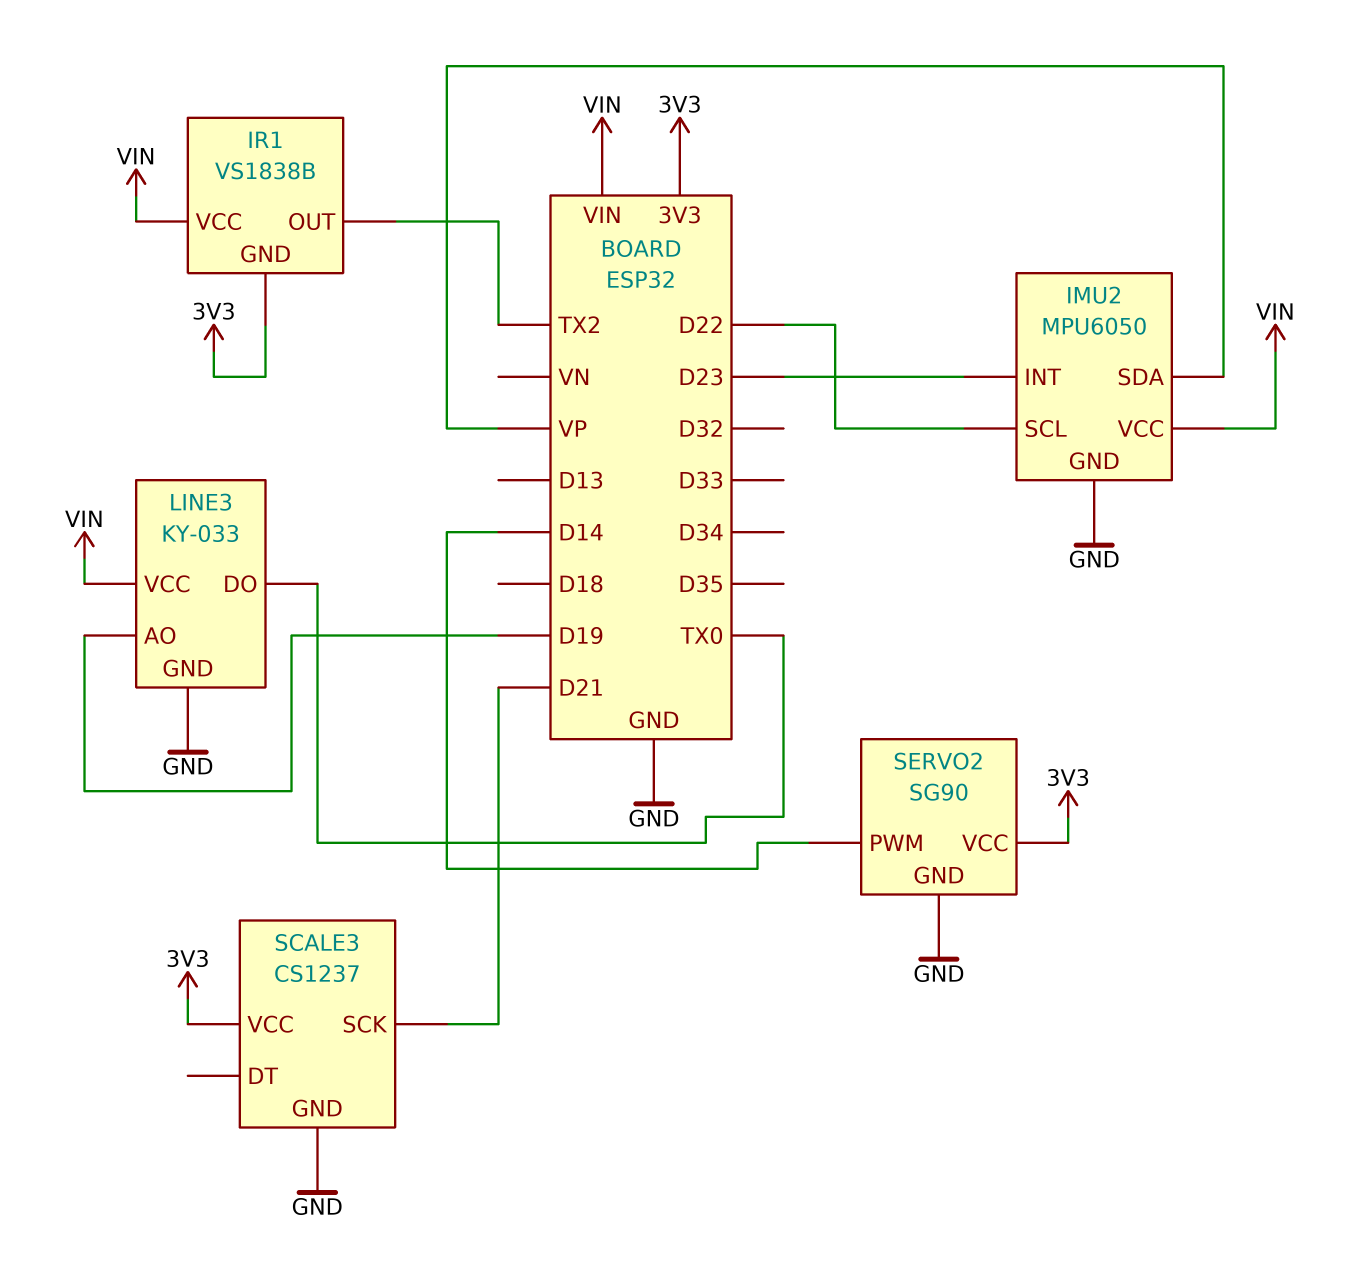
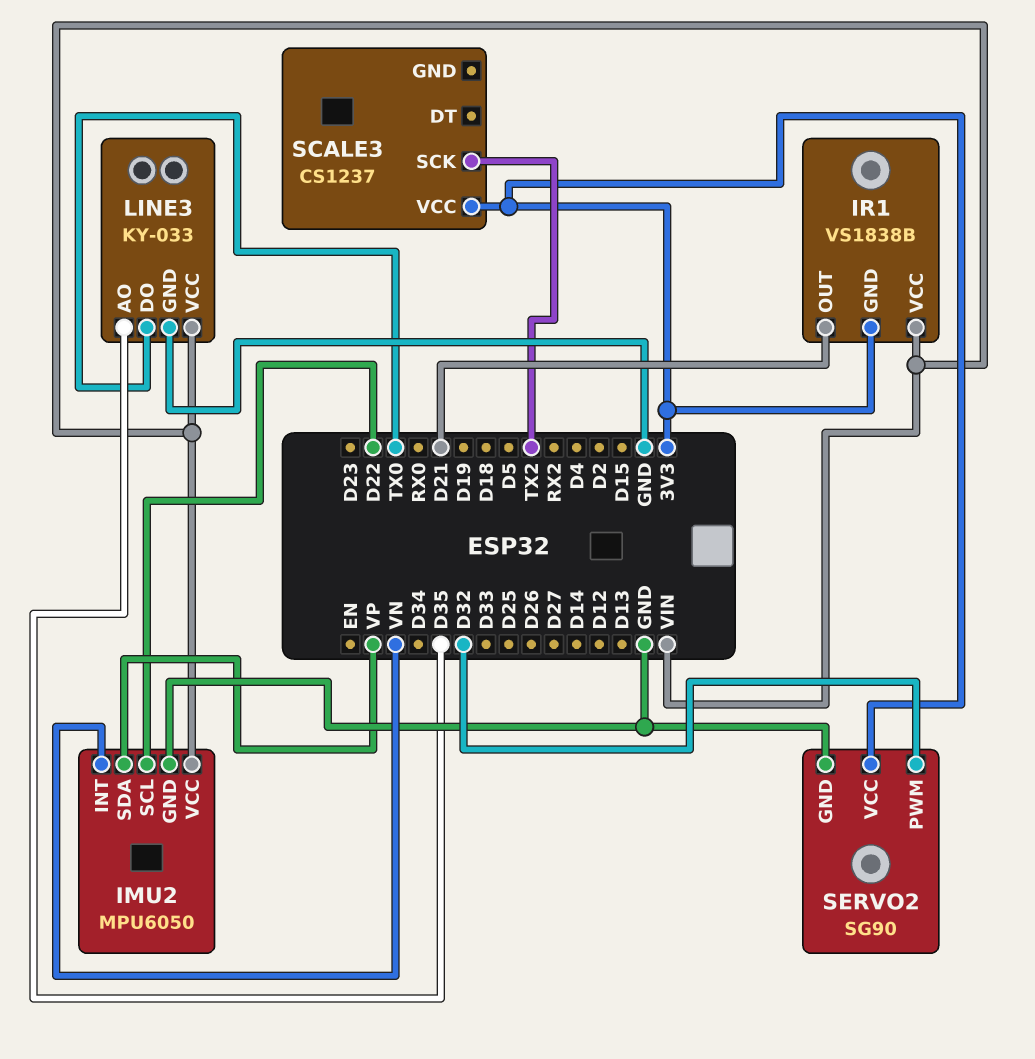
IMU2 pin INT: D23 -> VN
IR1 pin OUT: TX2 -> D21
LINE3 pin AO: D19 -> D35
SCALE3 pin GND: GND -> none
SCALE3 pin SCK: D21 -> TX2
SERVO2 pin PWM: D14 -> D32

